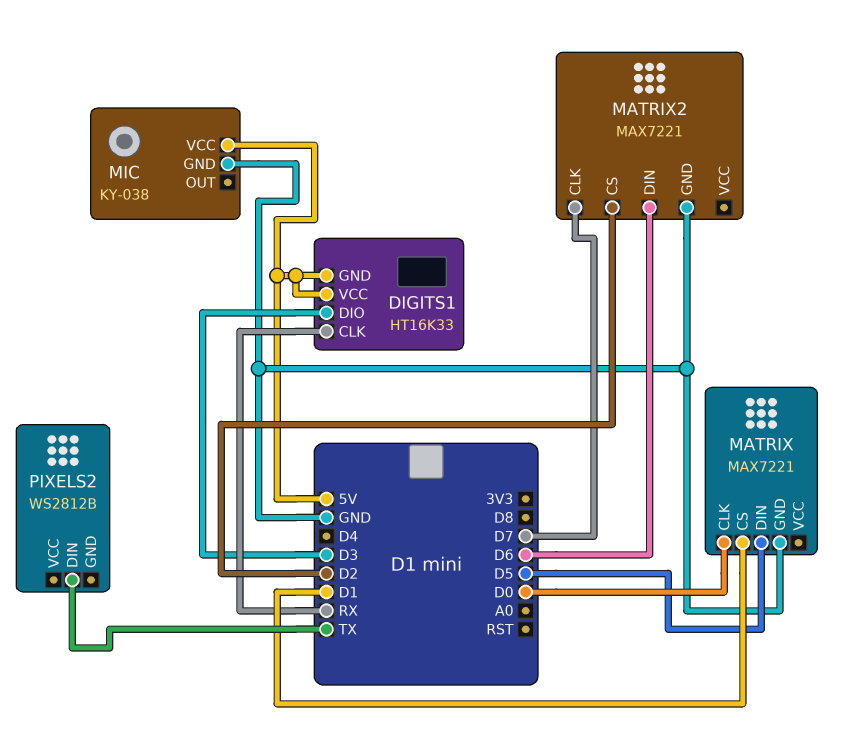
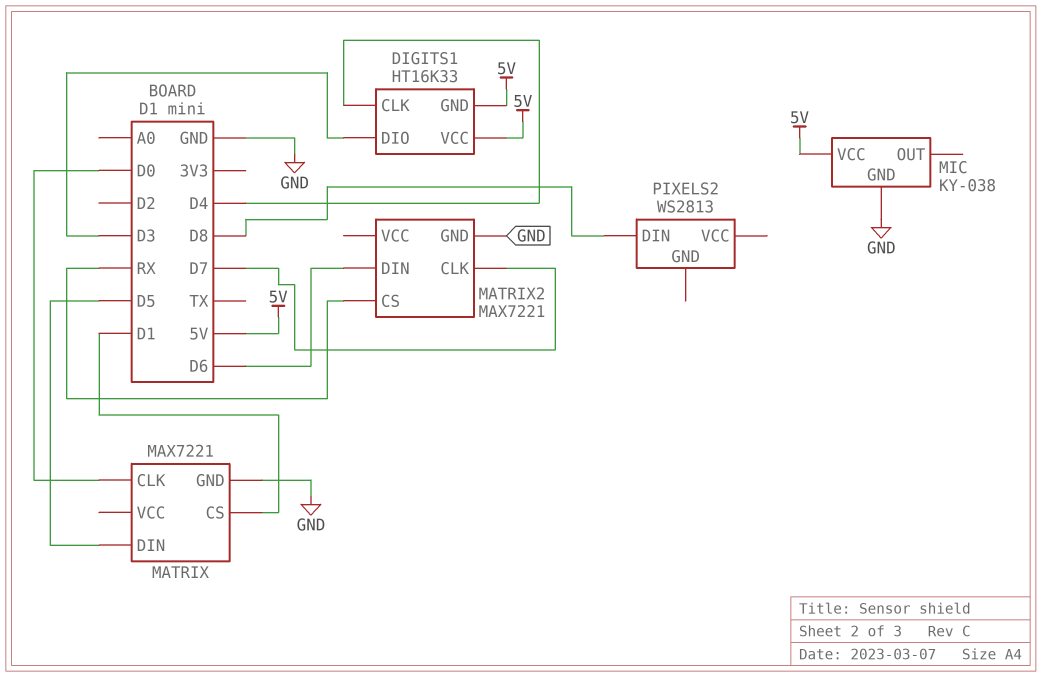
DIGITS1 pin CLK: RX -> D4
MATRIX2 pin CS: D2 -> RX
PIXELS2: WS2812B -> WS2813
PIXELS2 pin DIN: TX -> D8

